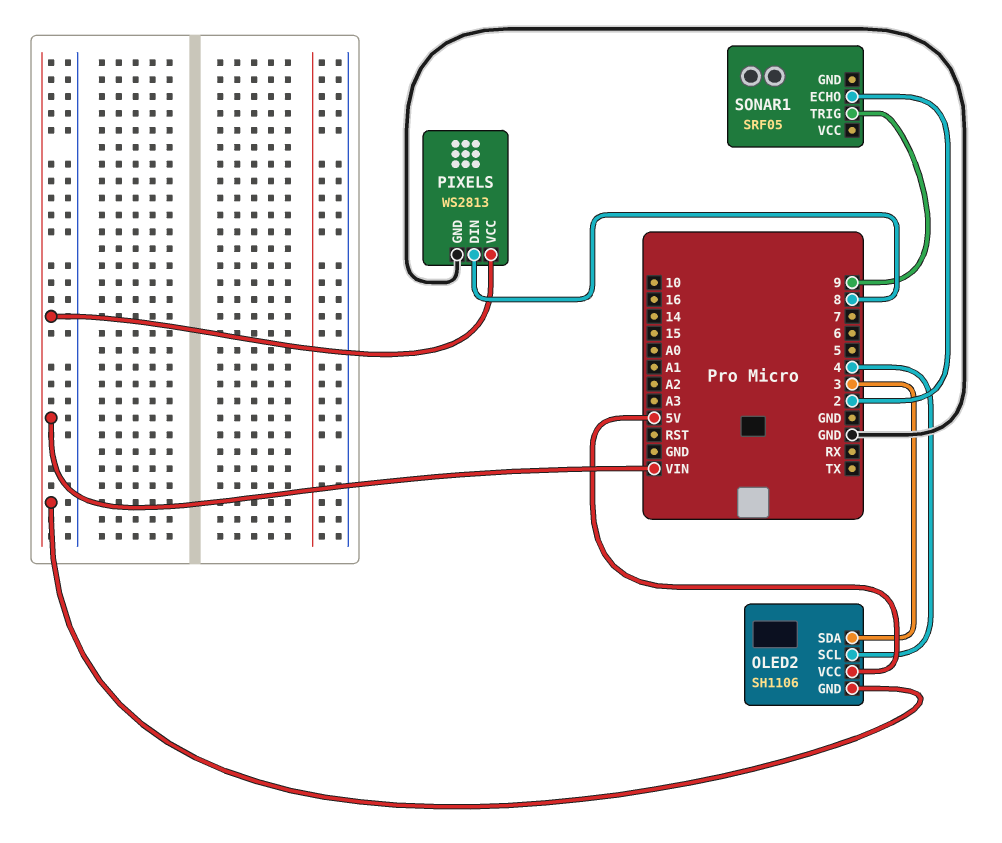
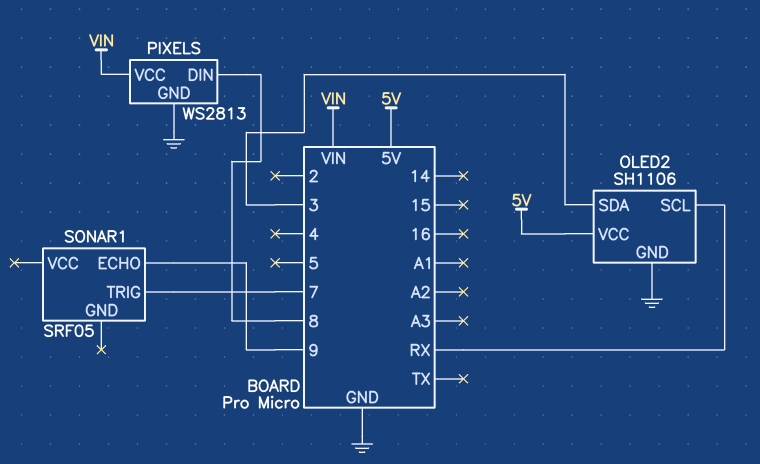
OLED2 pin GND: VIN -> GND
OLED2 pin SCL: 4 -> RX
SONAR1 pin ECHO: 2 -> 9
SONAR1 pin TRIG: 9 -> 7

